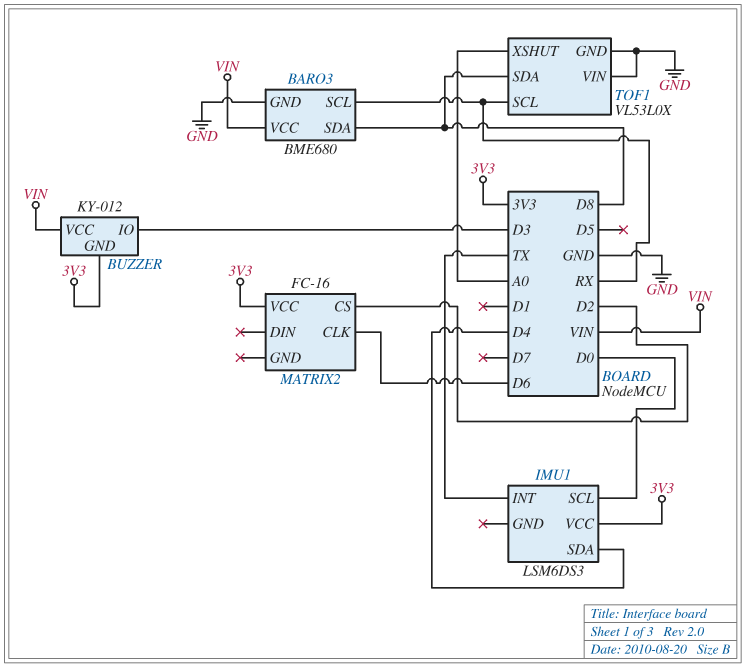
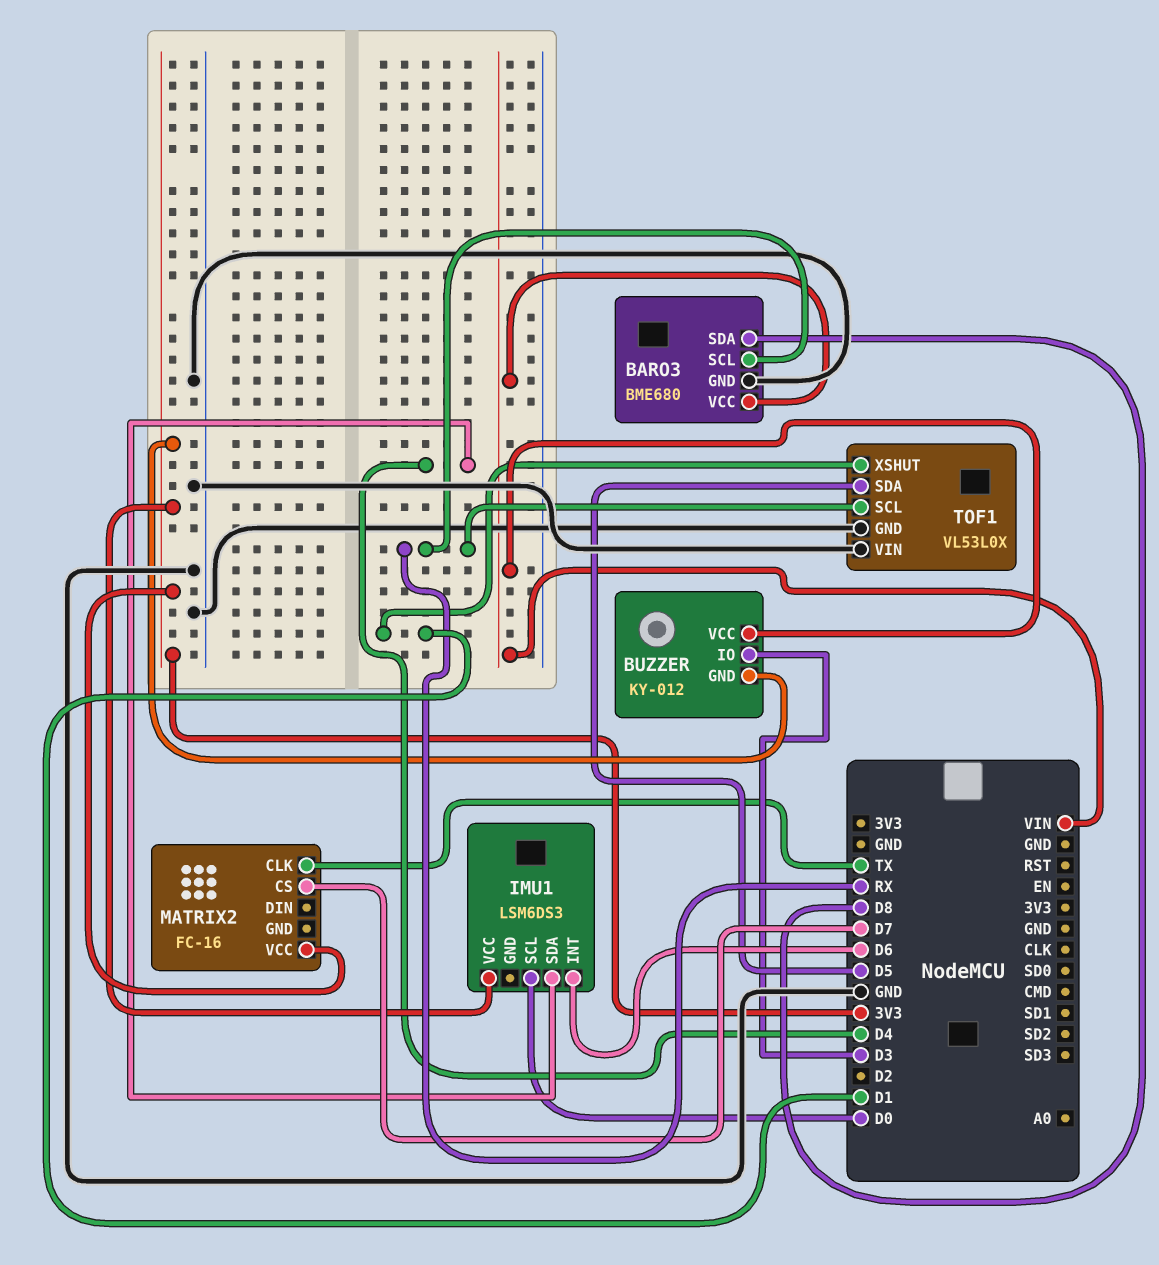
IMU1 pin INT: TX -> D6
MATRIX2 pin CLK: D6 -> TX
MATRIX2 pin CS: D2 -> D7
TOF1 pin SDA: D8 -> D5
TOF1 pin XSHUT: A0 -> D1

